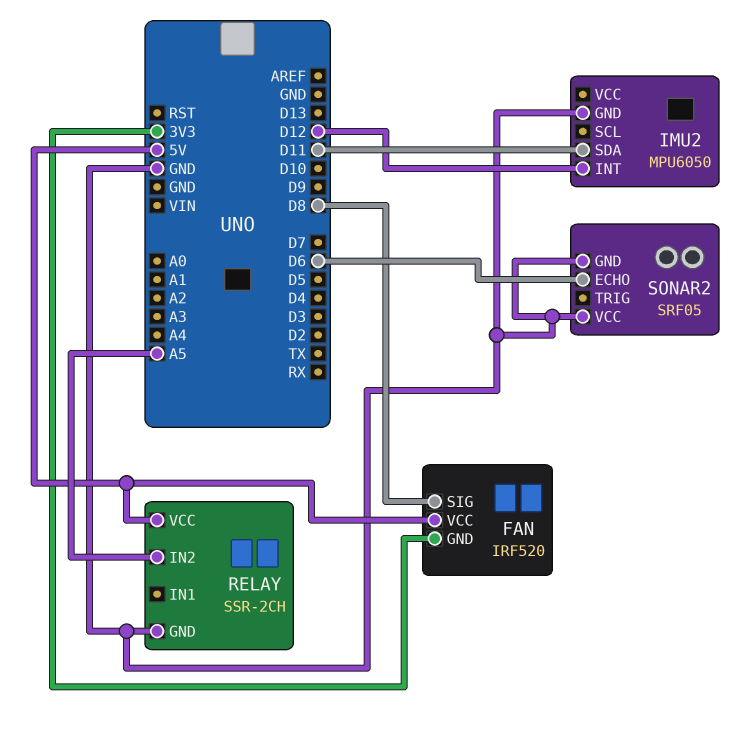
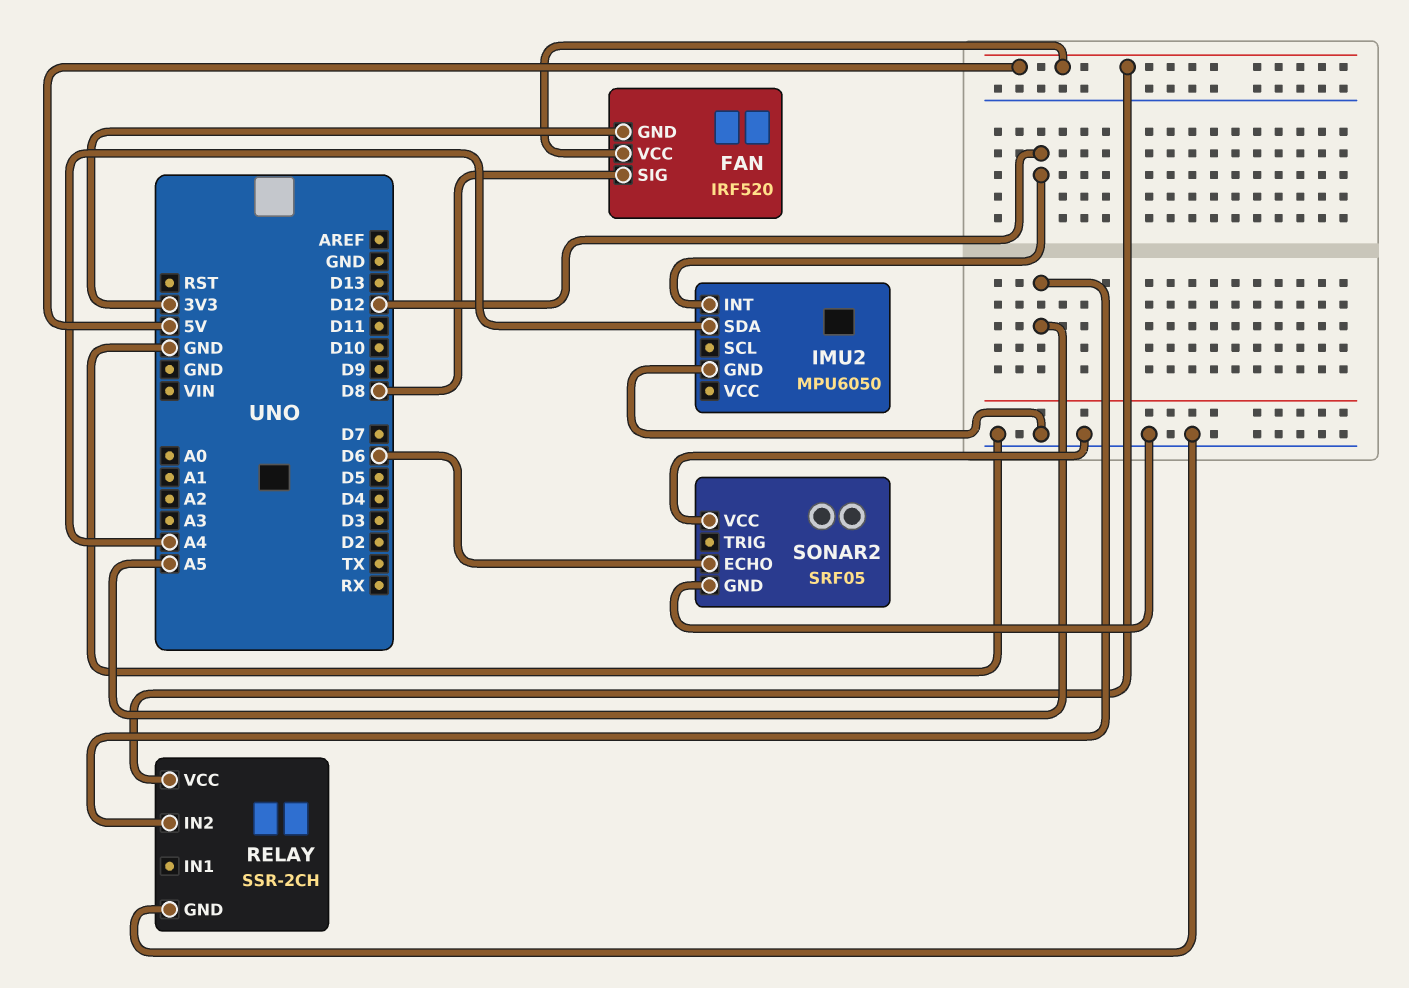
IMU2 pin SDA: D11 -> A4

